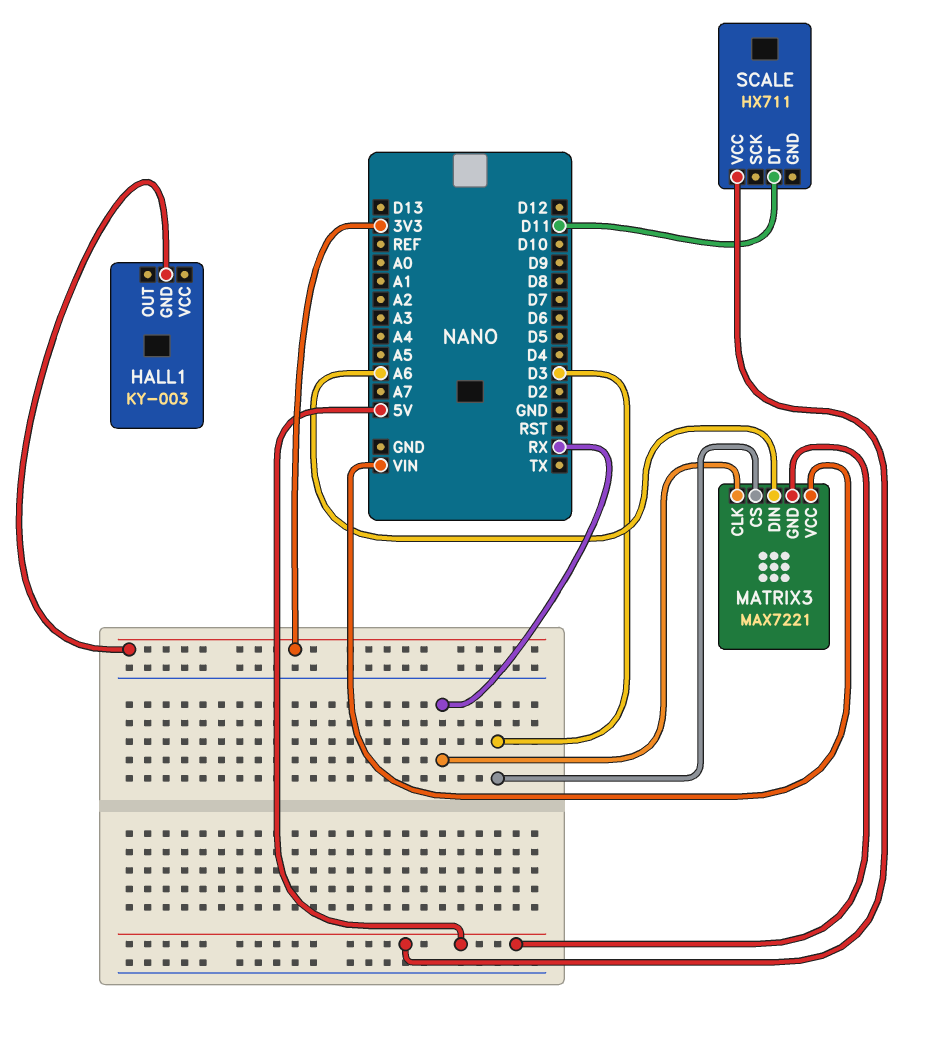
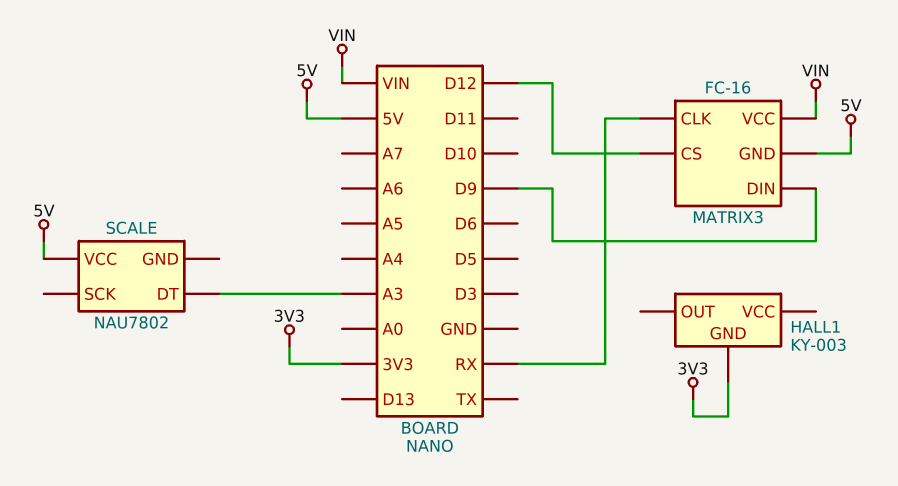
MATRIX3: MAX7221 -> FC-16
MATRIX3 pin CS: D3 -> D12
MATRIX3 pin DIN: A6 -> D9
SCALE: HX711 -> NAU7802
SCALE pin DT: D11 -> A3

